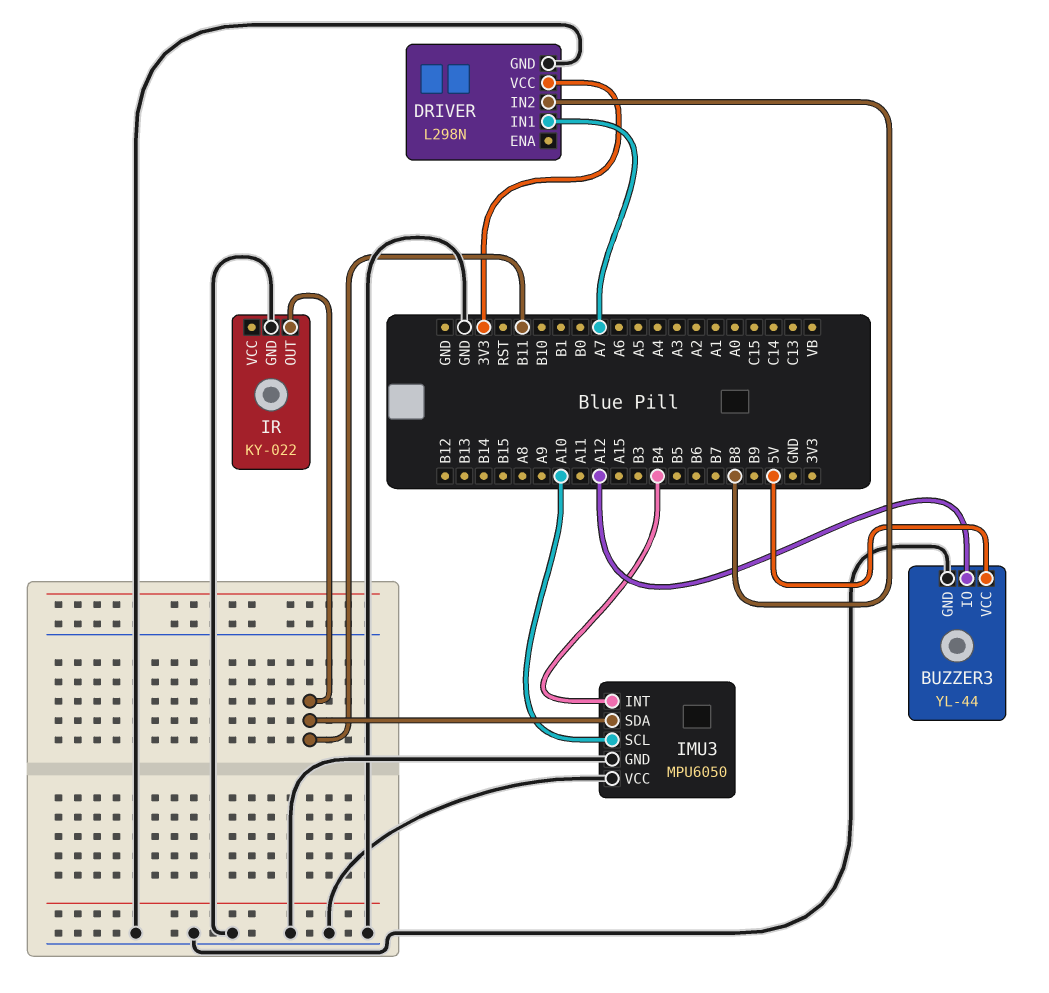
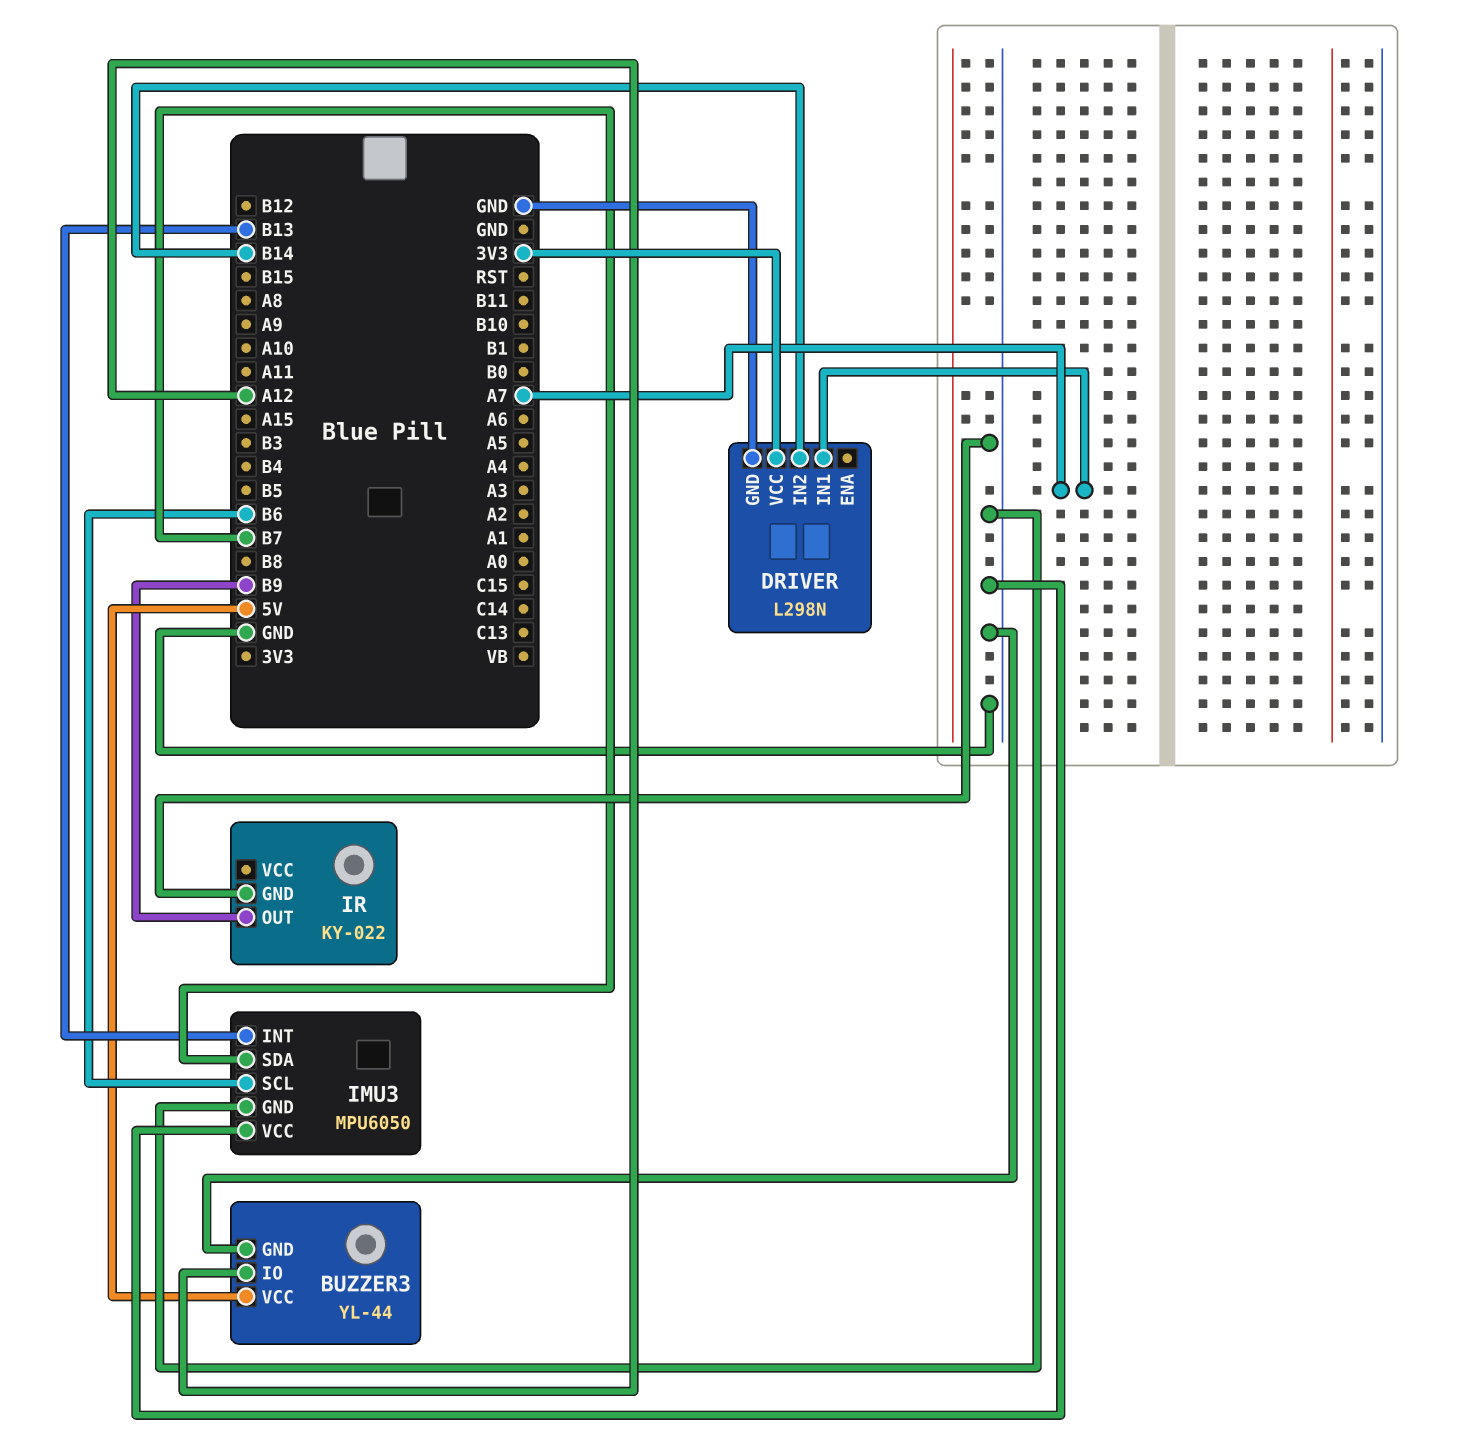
DRIVER pin IN2: B8 -> B14
IMU3 pin INT: B4 -> B13
IMU3 pin SCL: A10 -> B6
IMU3 pin SDA: B11 -> B7
IR pin OUT: B11 -> B9

